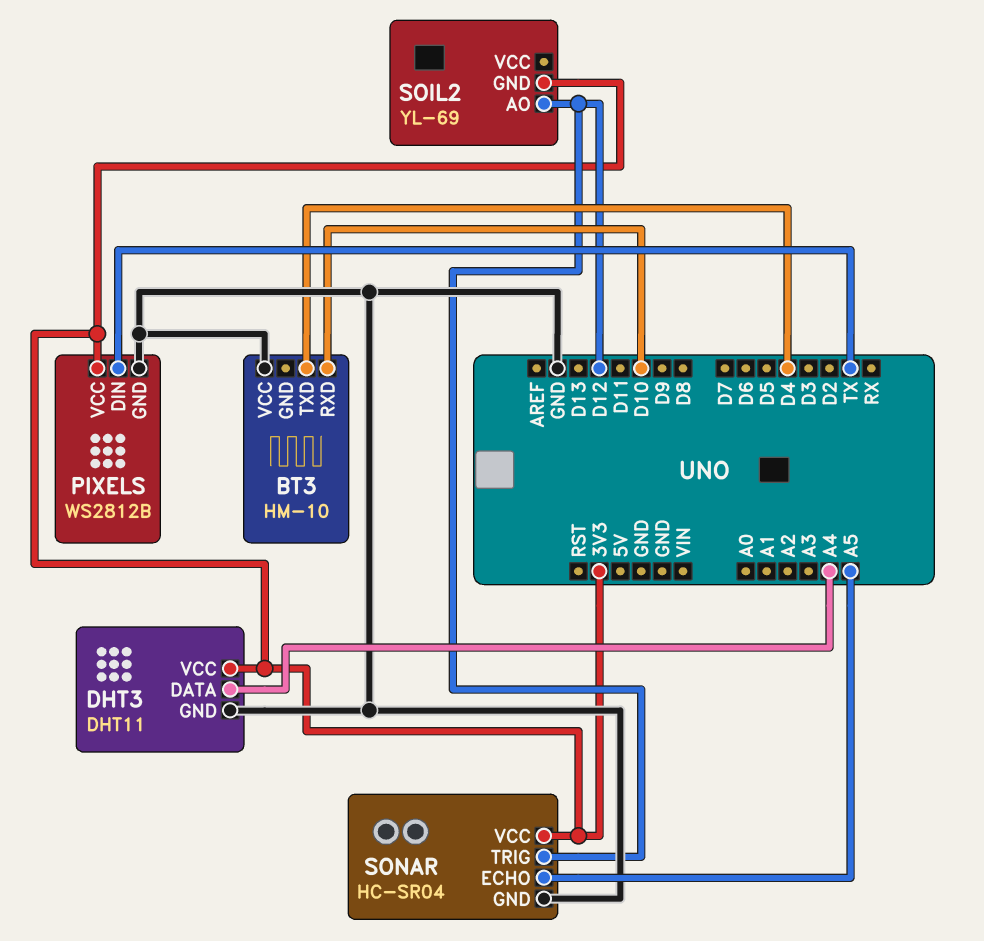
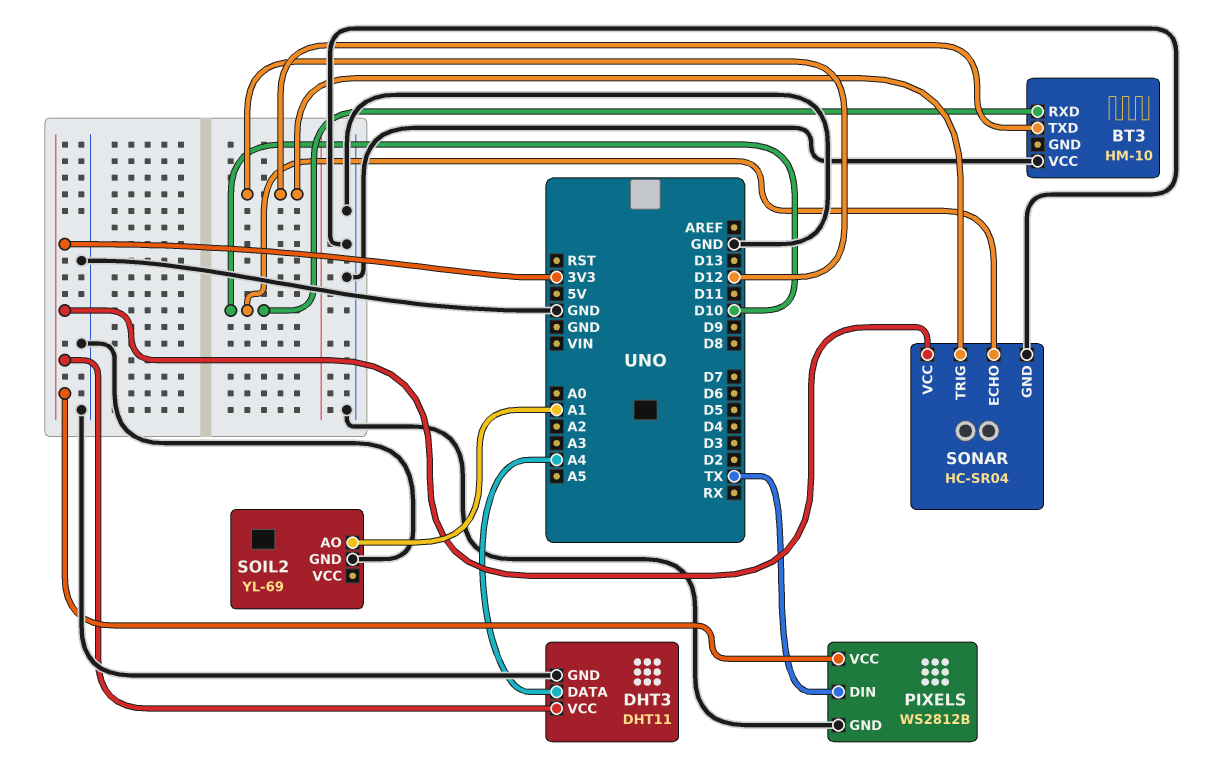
BT3 pin TXD: D4 -> D12
SOIL2 pin AO: D12 -> A1
SOIL2 pin GND: 3V3 -> GND
SONAR pin ECHO: A5 -> D10

